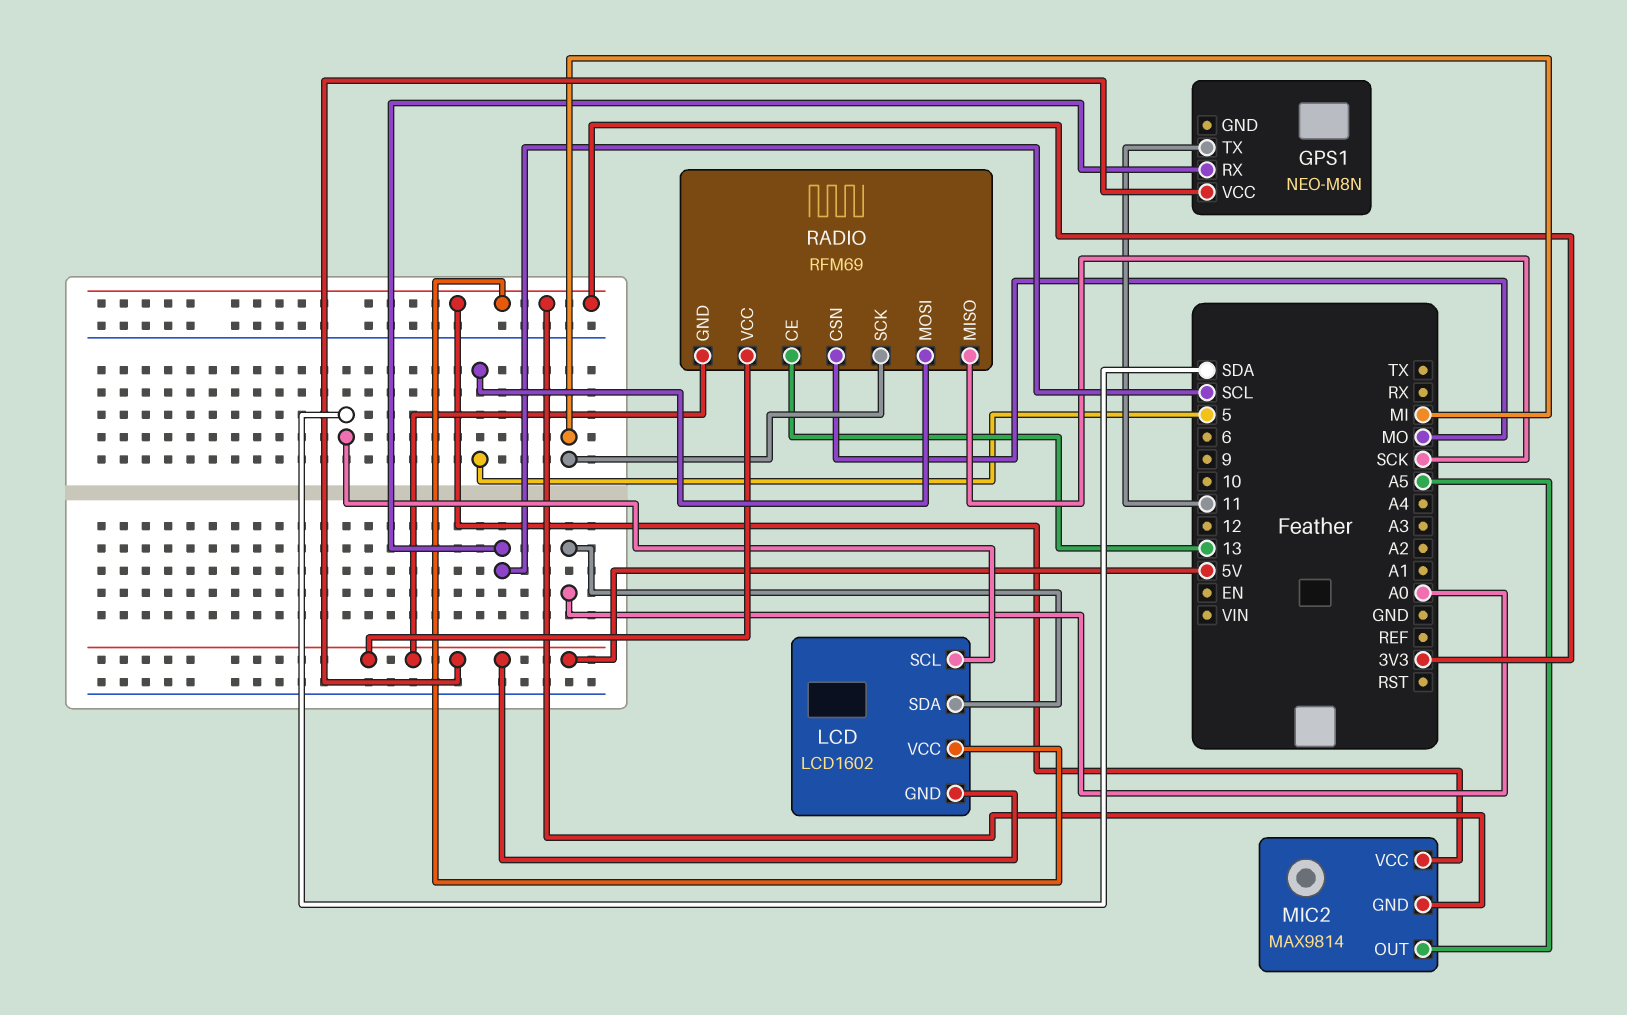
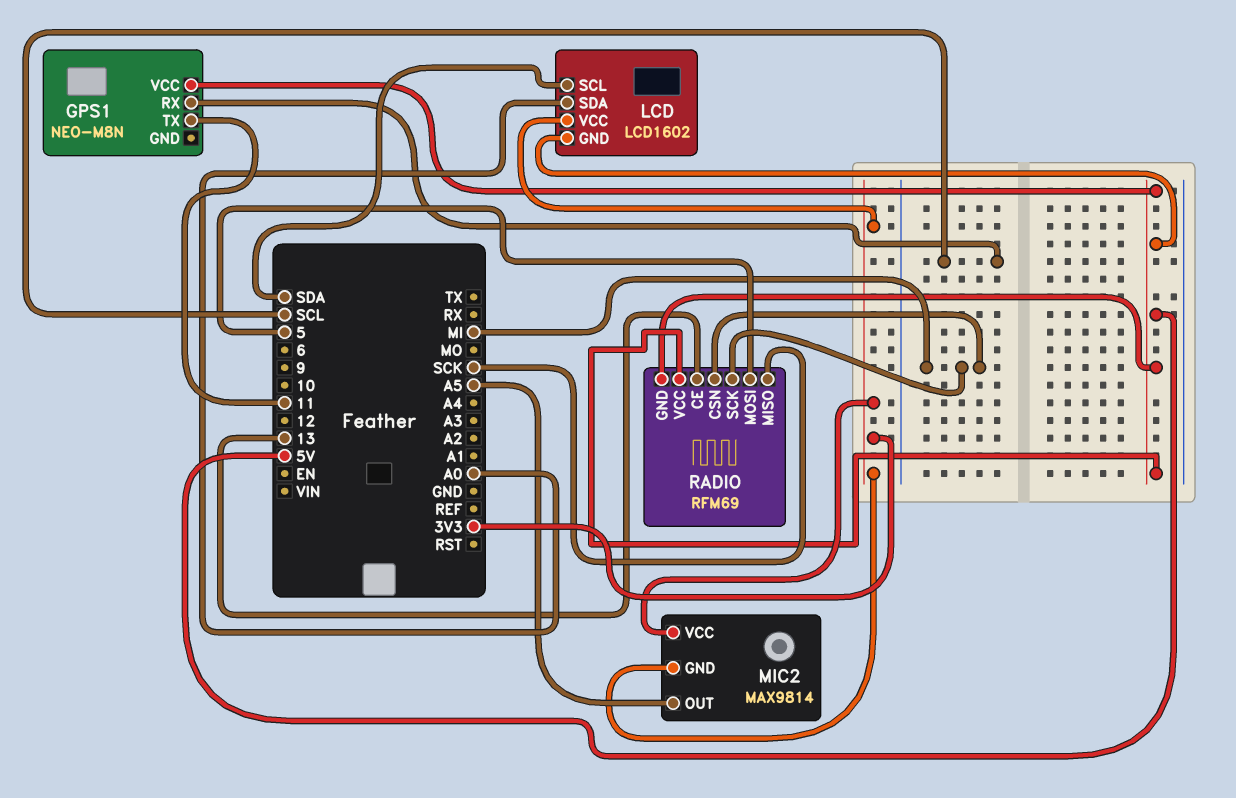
RADIO pin CSN: MO -> MI

